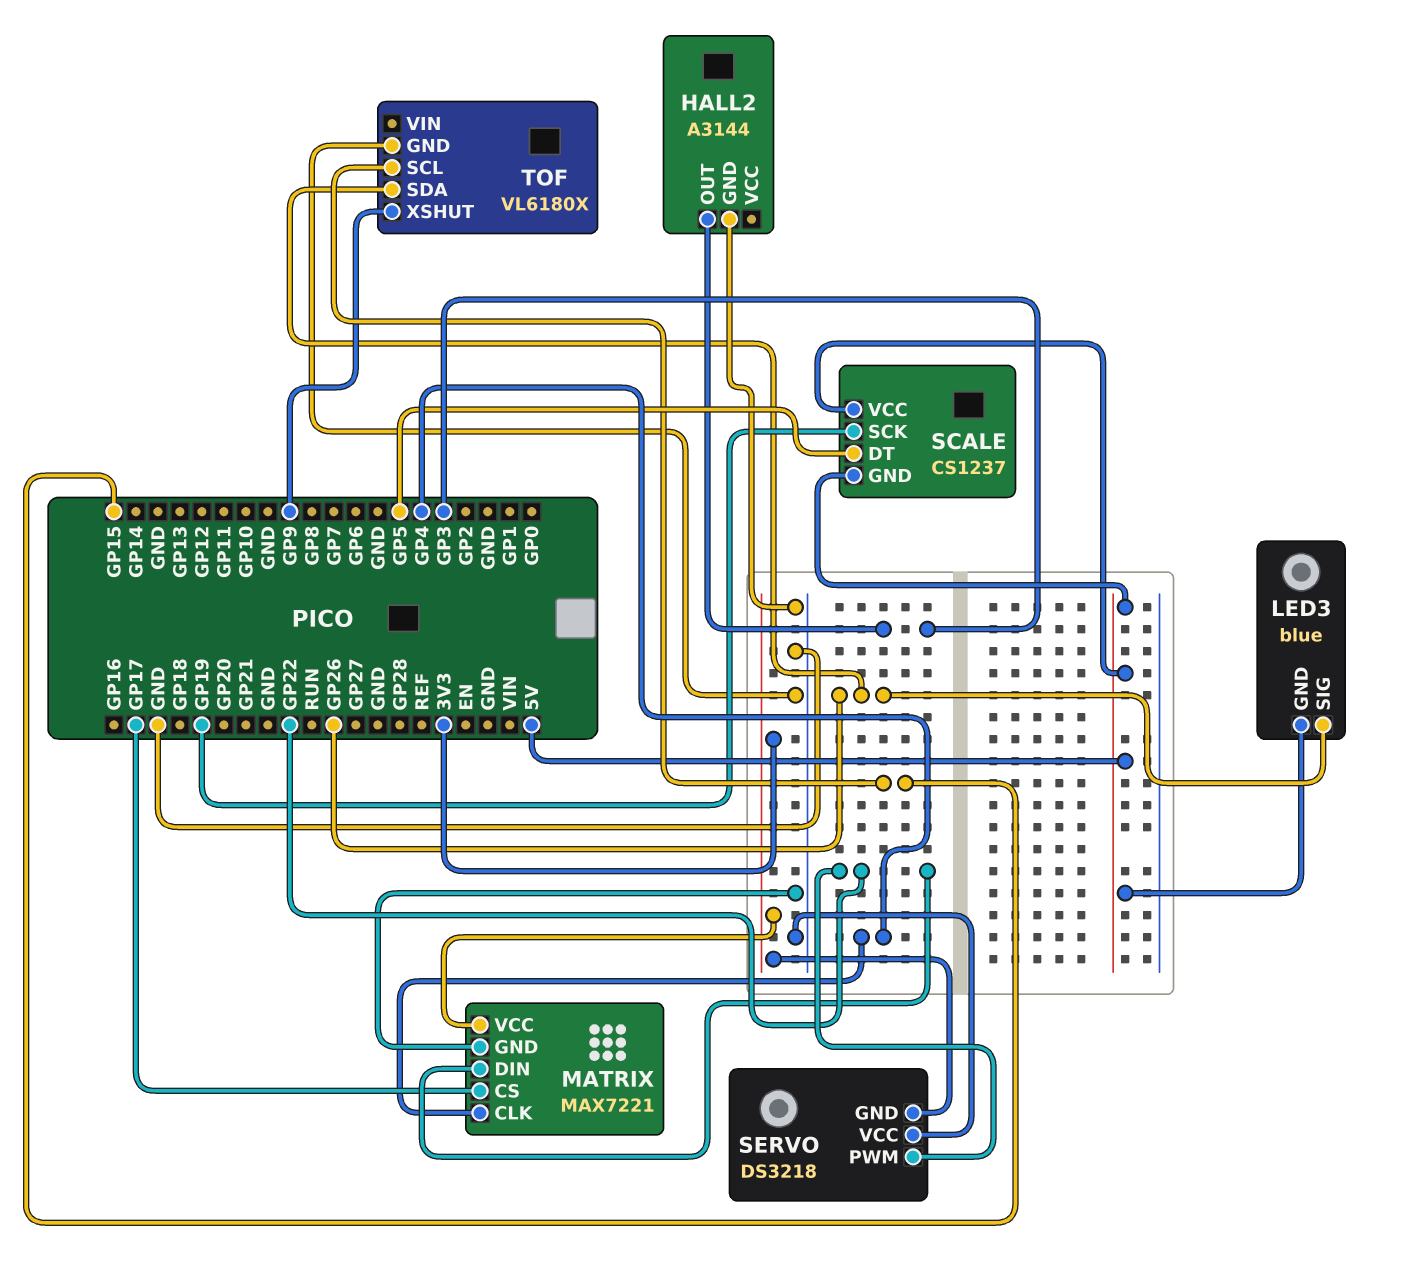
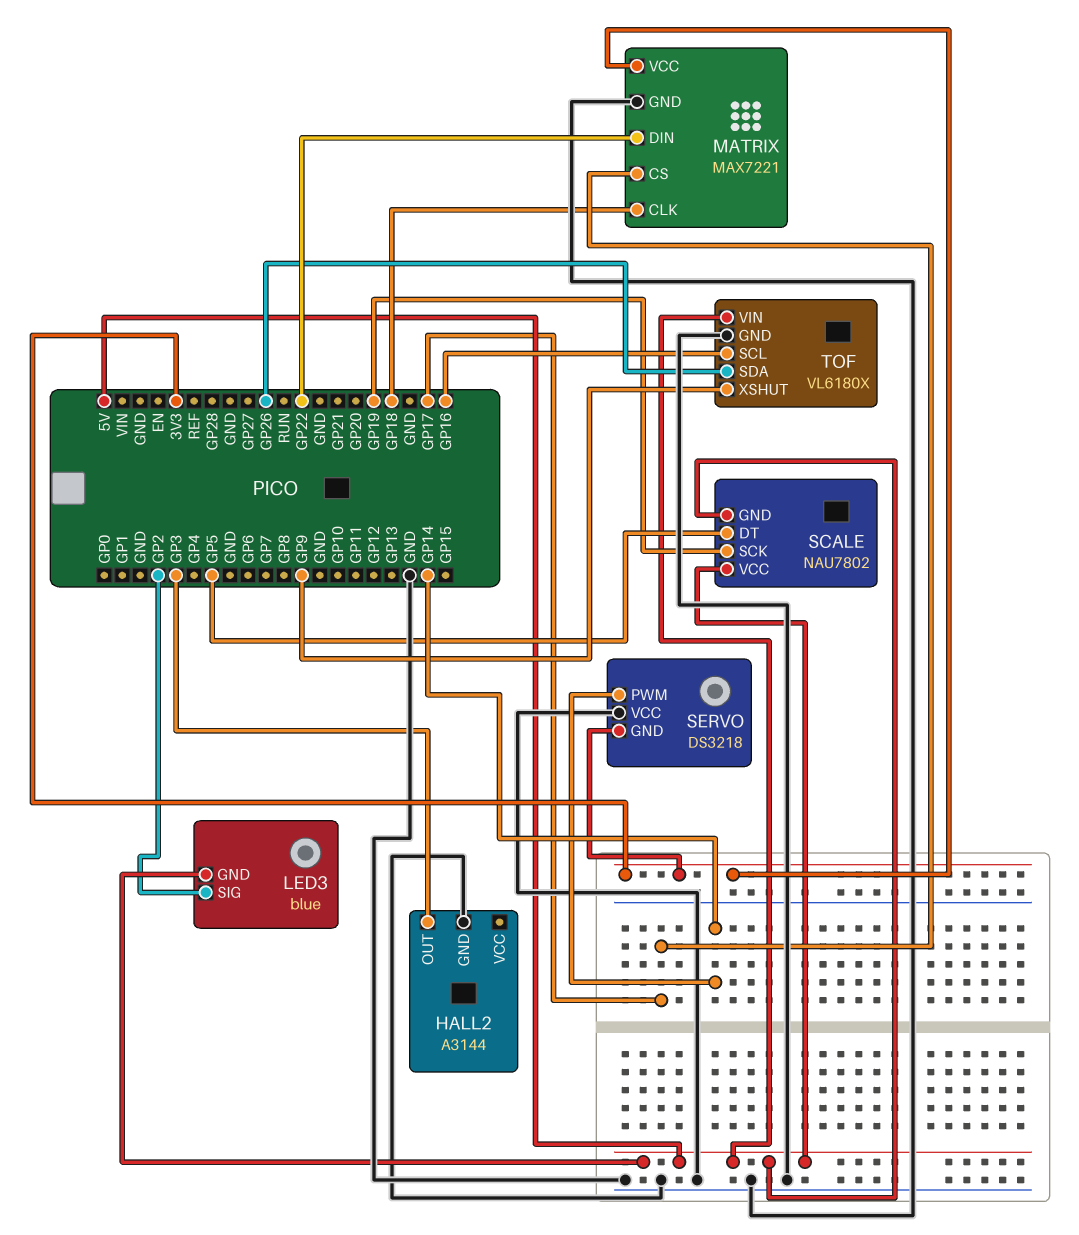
LED3 pin SIG: GP26 -> GP2
MATRIX pin CLK: GP4 -> GP18
SCALE: CS1237 -> NAU7802
SERVO pin PWM: GP22 -> GP14
TOF pin SCL: GP15 -> GP16
TOF pin VIN: none -> 5V

